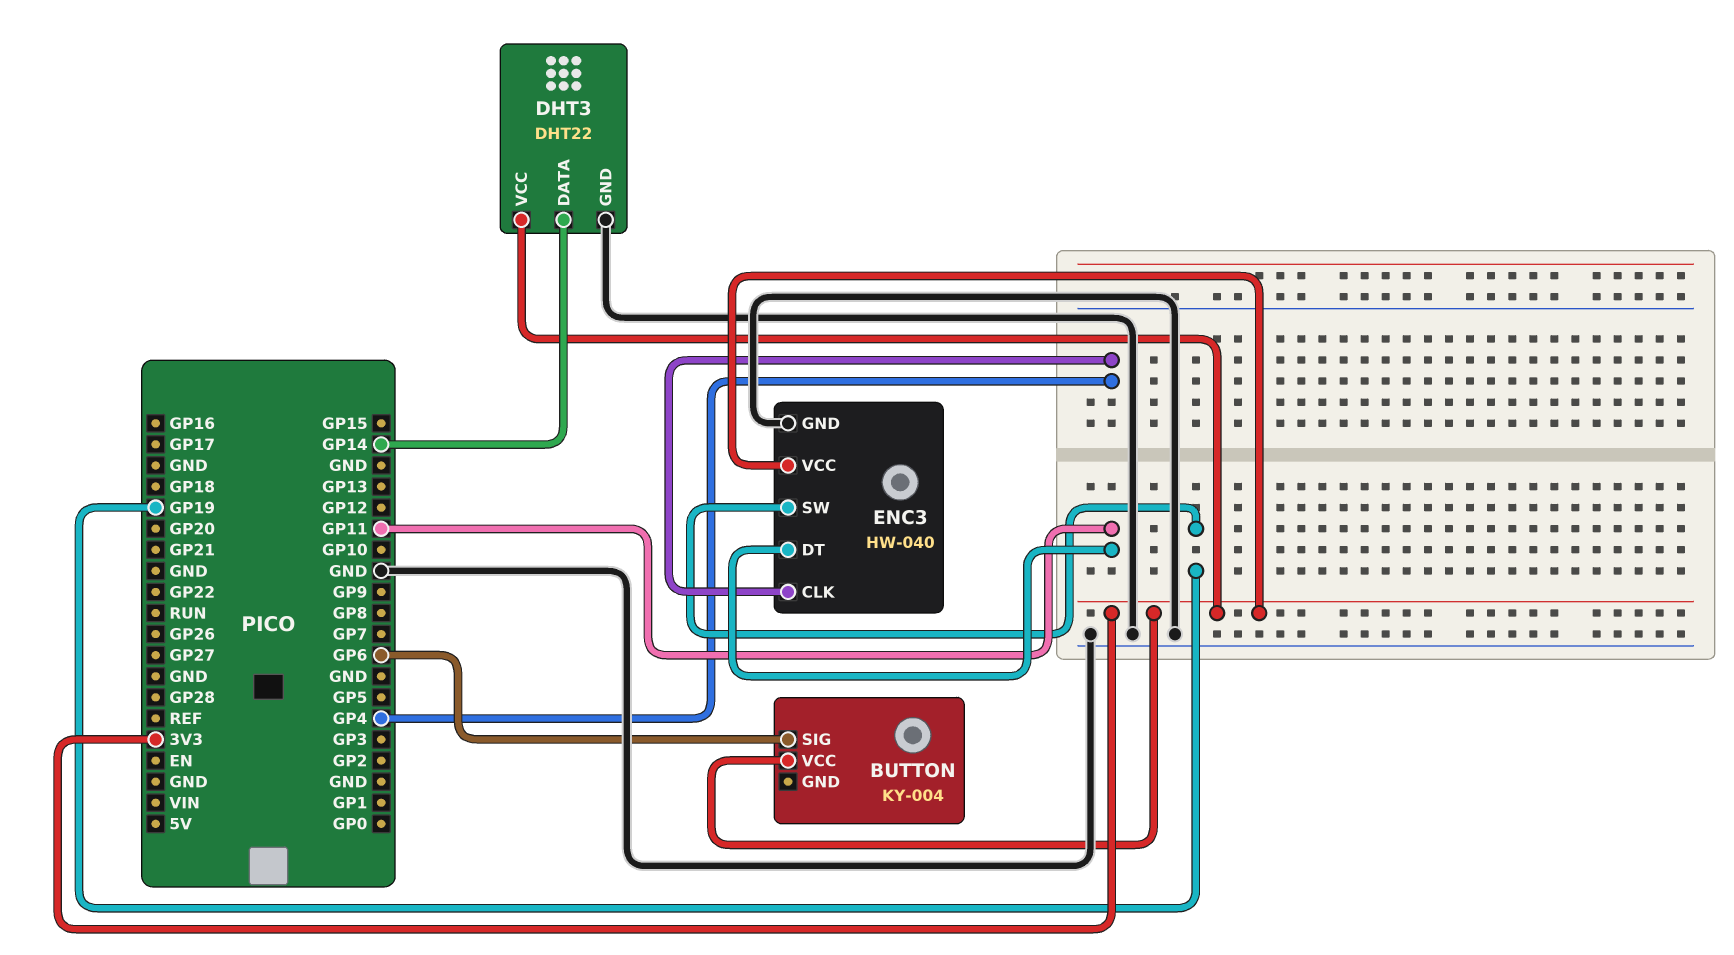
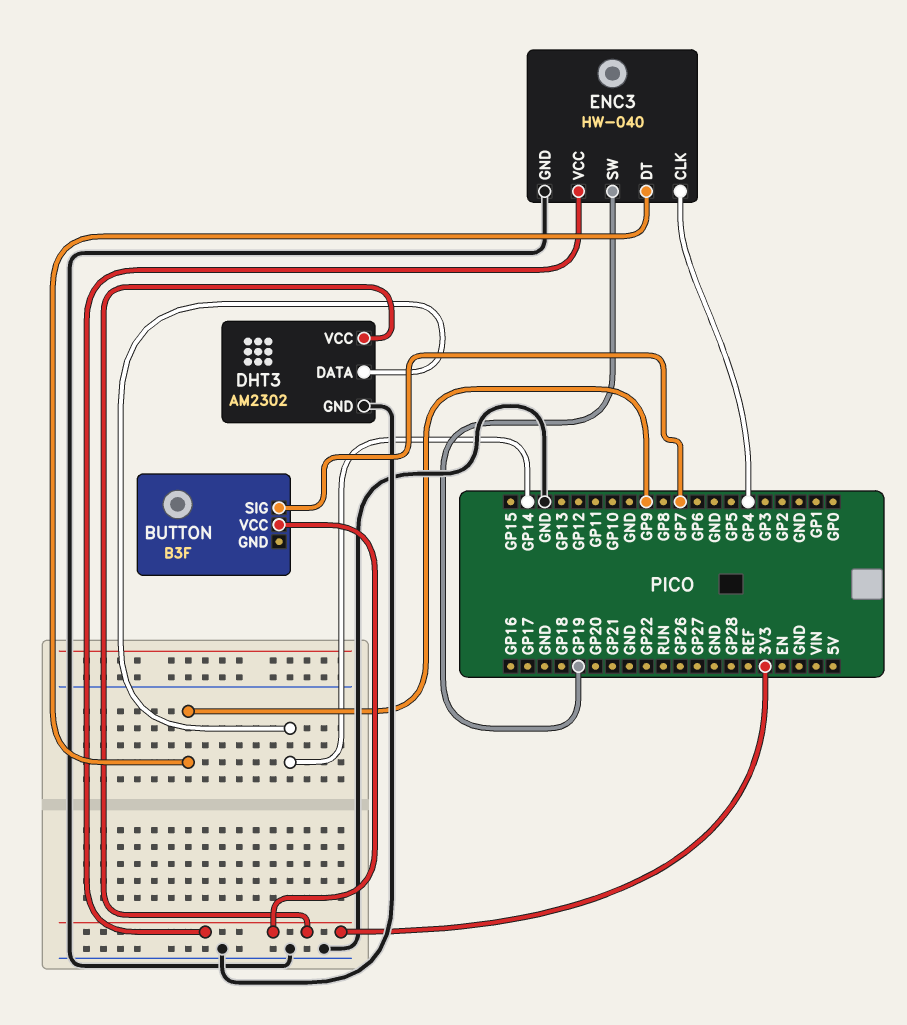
BUTTON: KY-004 -> B3F
BUTTON pin SIG: GP6 -> GP7
DHT3: DHT22 -> AM2302
ENC3 pin DT: GP11 -> GP9

